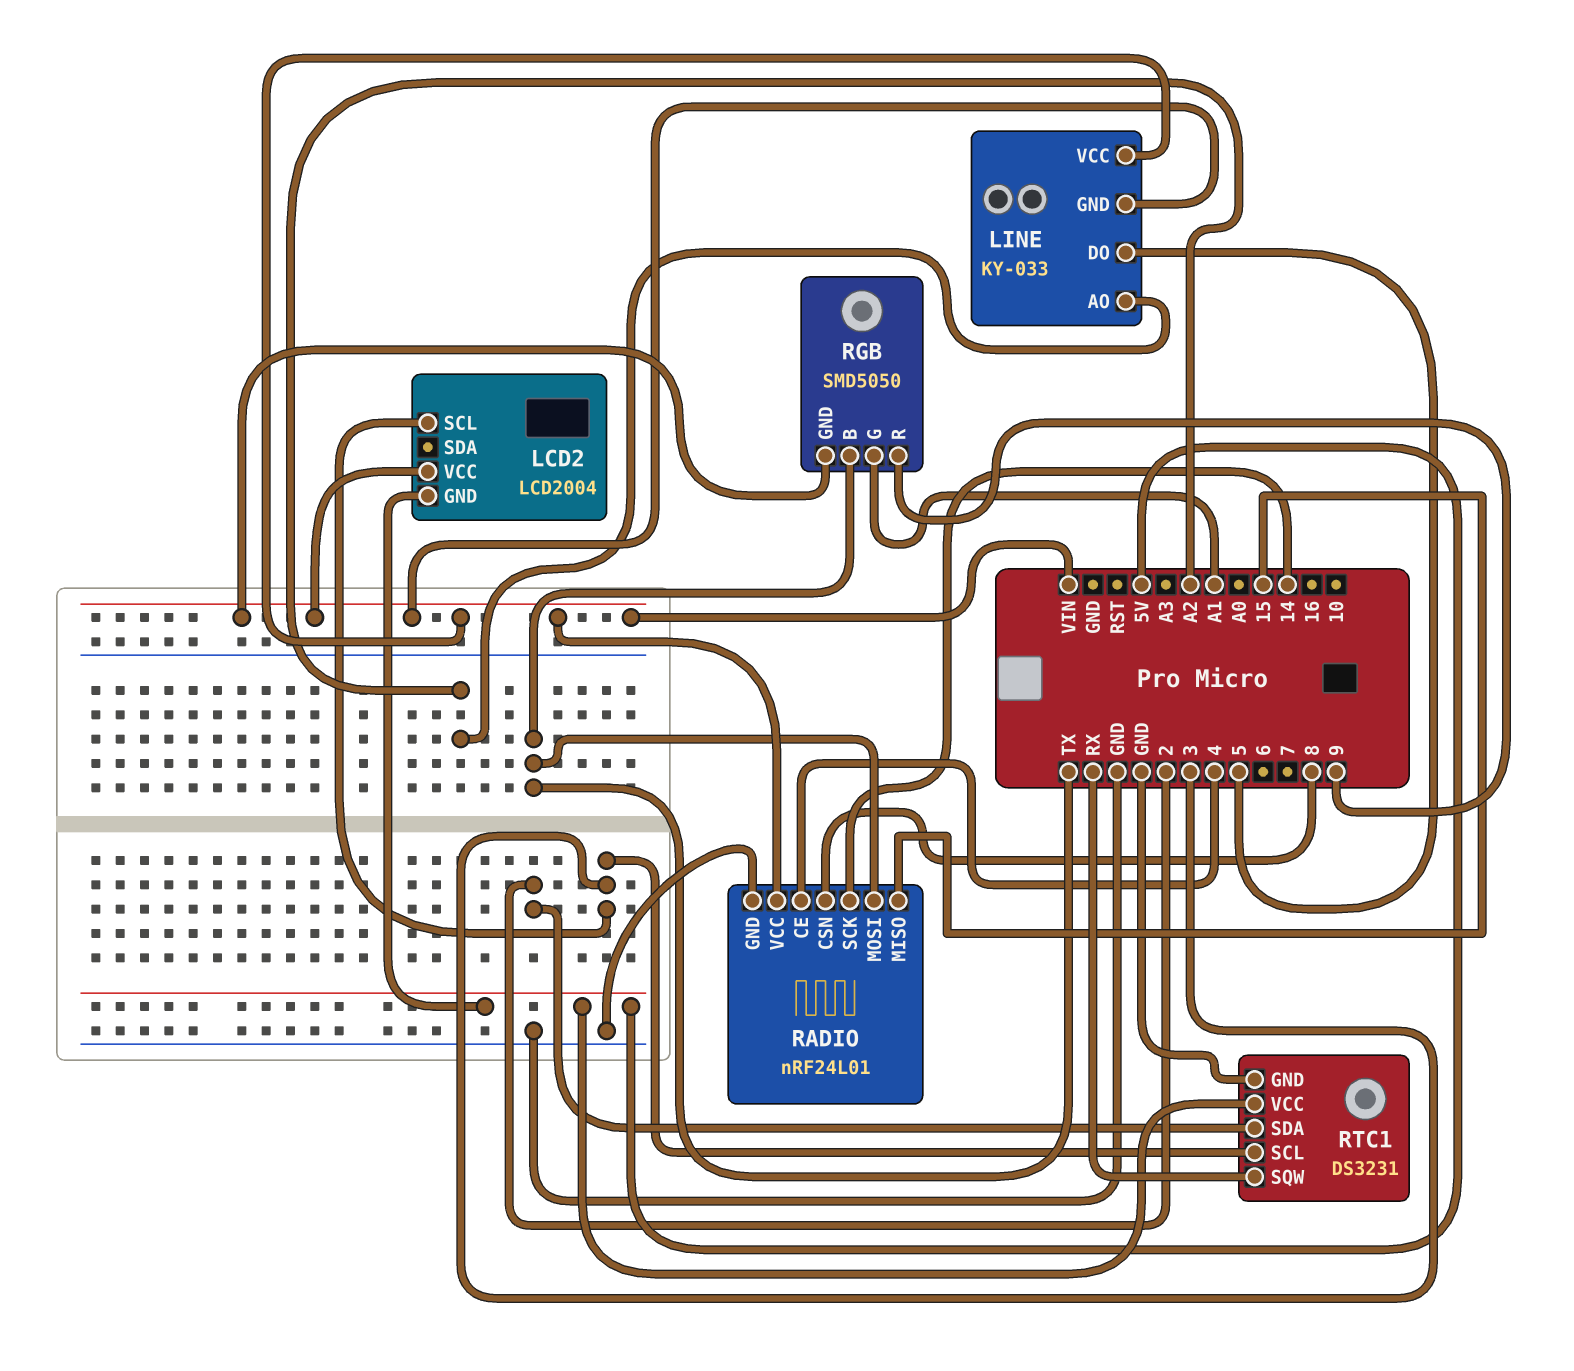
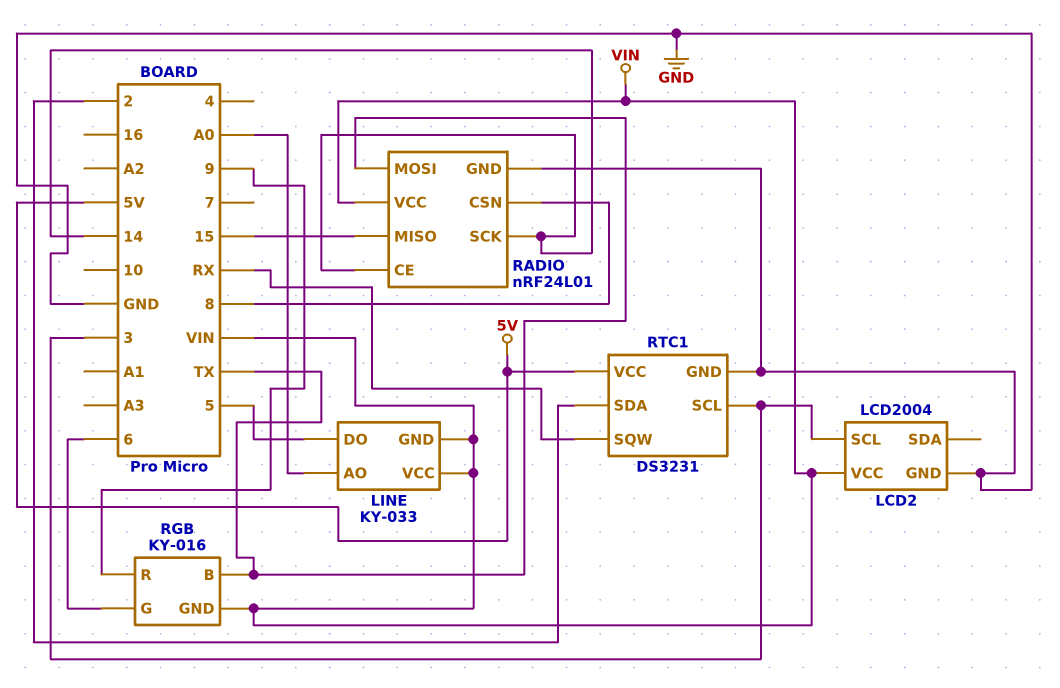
LCD2 pin GND: 5V -> GND
LINE pin AO: A2 -> A0
RADIO pin CE: 4 -> 14
RGB: SMD5050 -> KY-016
RGB pin G: A1 -> 6

